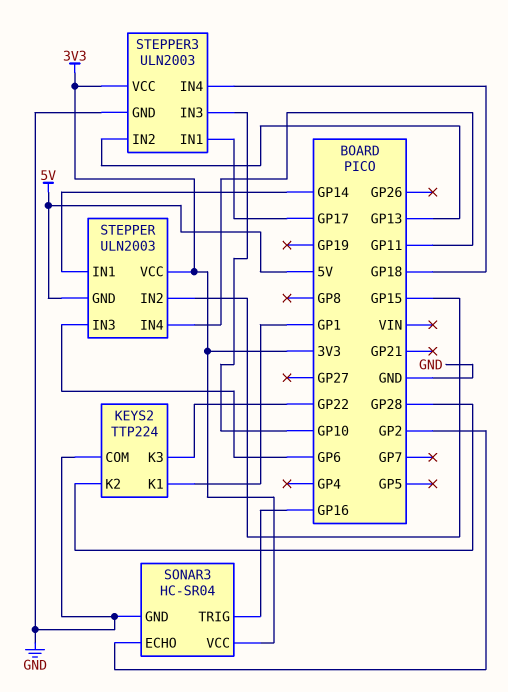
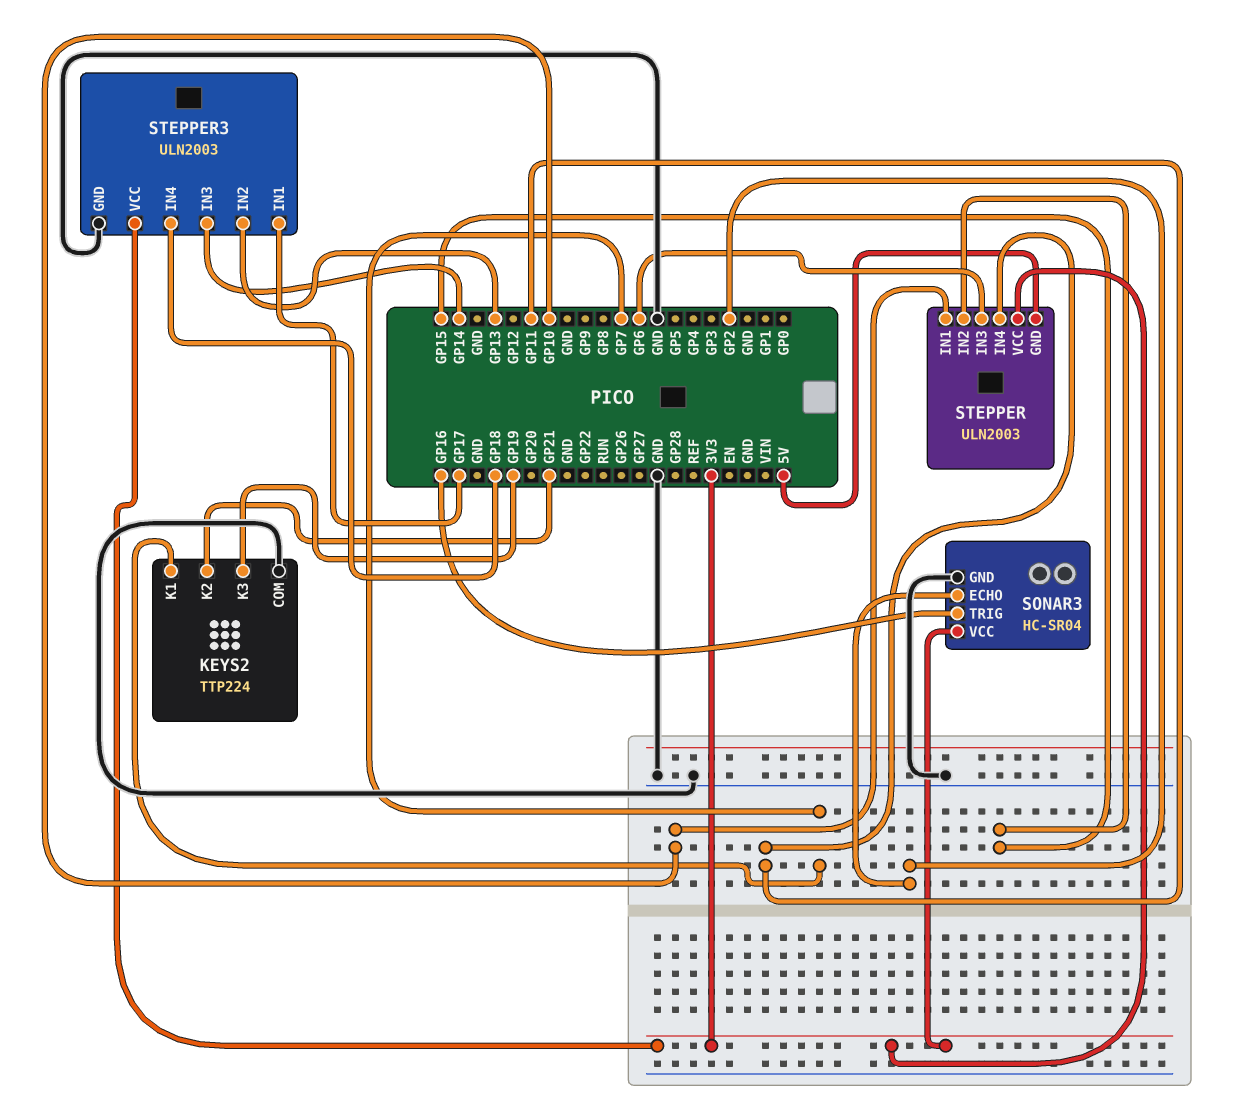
KEYS2 pin K1: GP1 -> GP7
KEYS2 pin K2: GP28 -> GP21
KEYS2 pin K3: GP22 -> GP19
STEPPER pin IN1: GP14 -> GP10
STEPPER3 pin IN3: GP10 -> GP14

